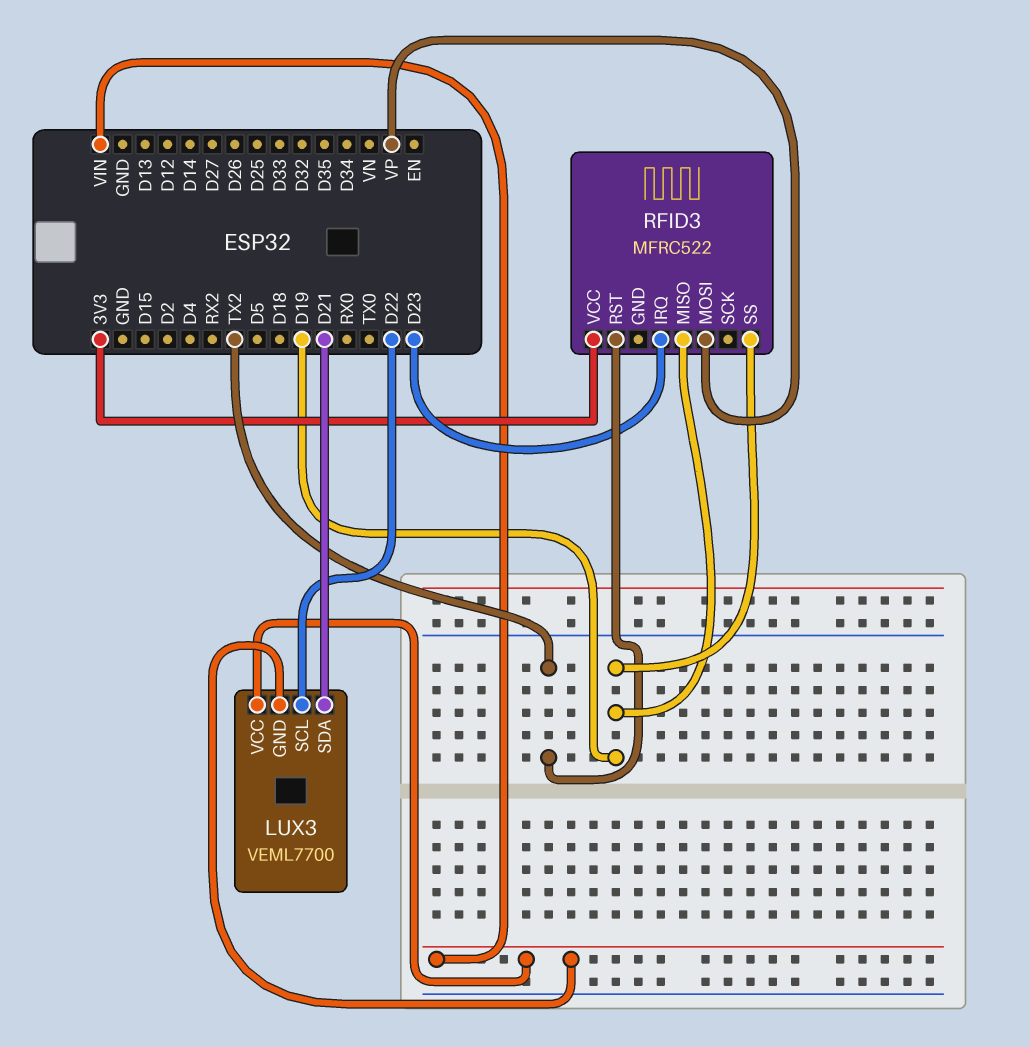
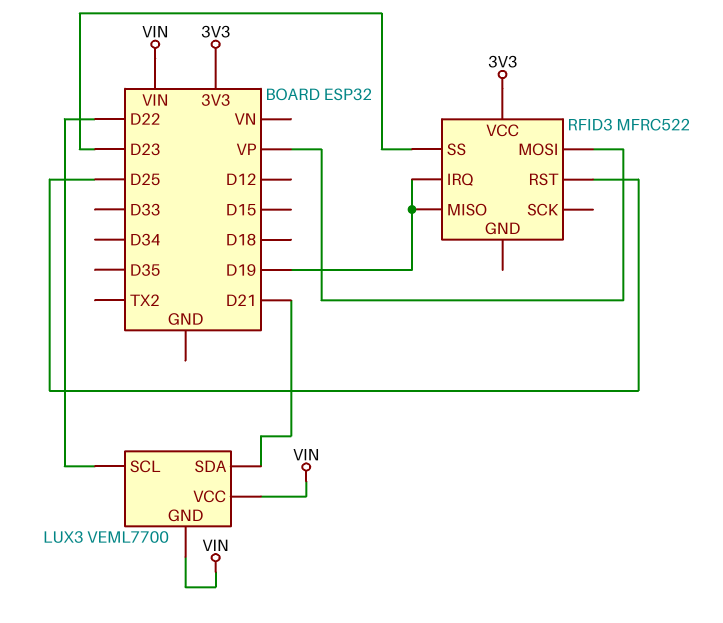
RFID3 pin IRQ: D23 -> D19
RFID3 pin RST: TX2 -> D25
RFID3 pin SS: D19 -> D23

